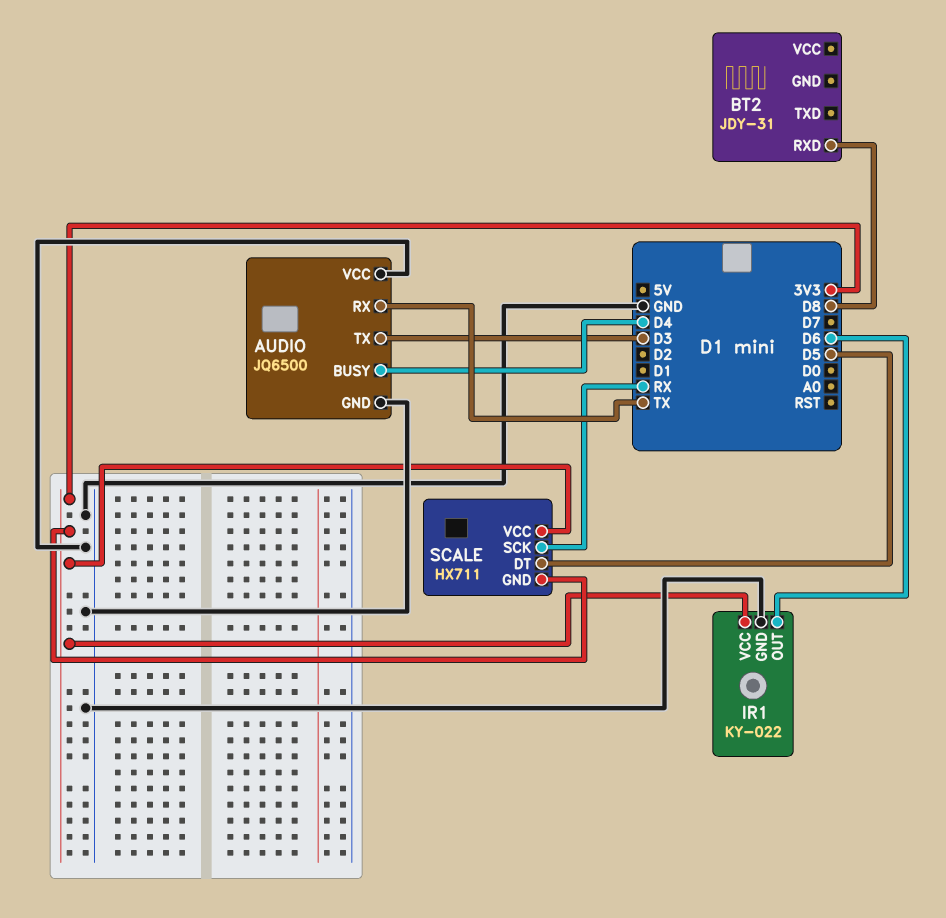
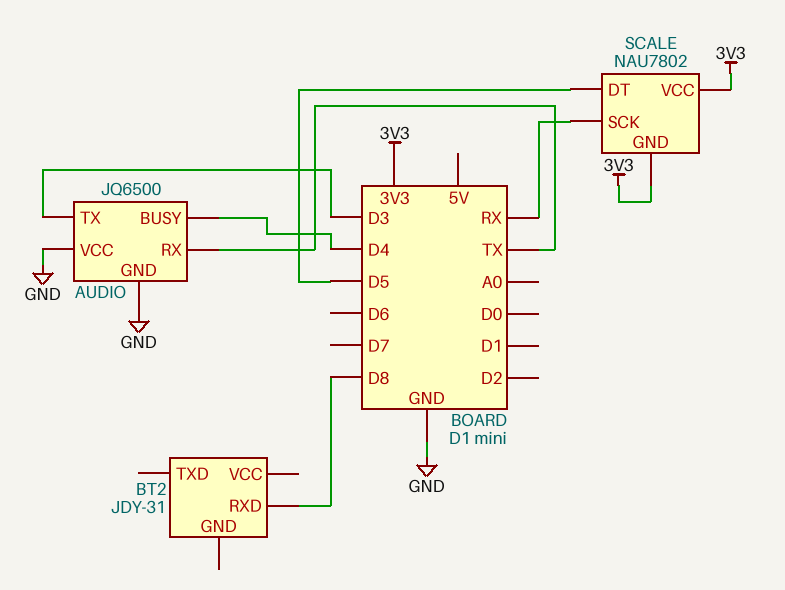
IR1: KY-022 -> none
IR1 pin GND: GND -> none
IR1 pin OUT: D6 -> none
IR1 pin VCC: 3V3 -> none
SCALE: HX711 -> NAU7802

